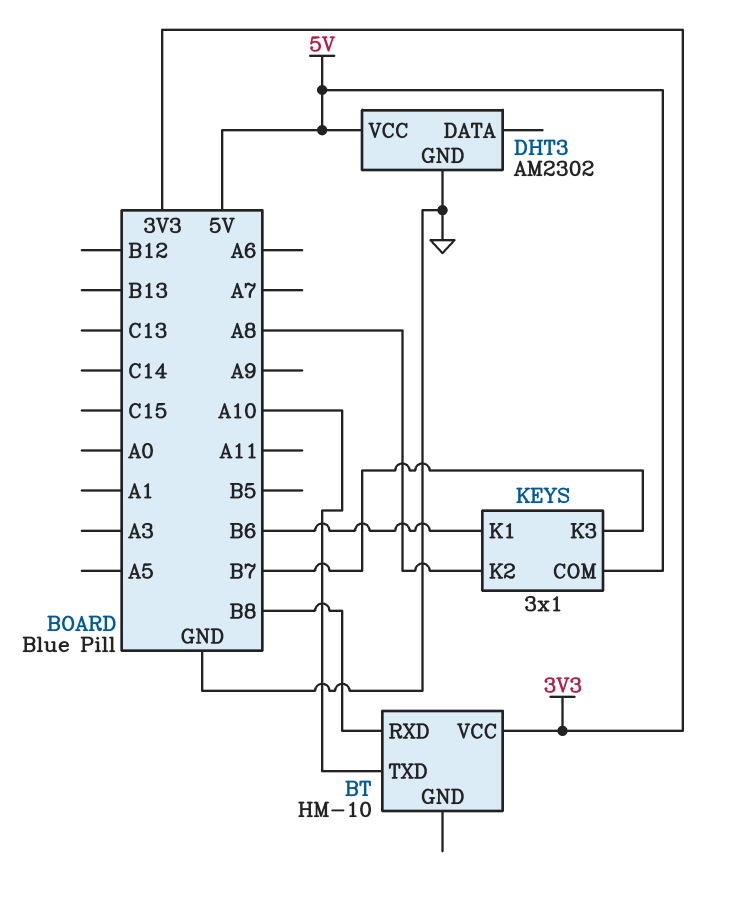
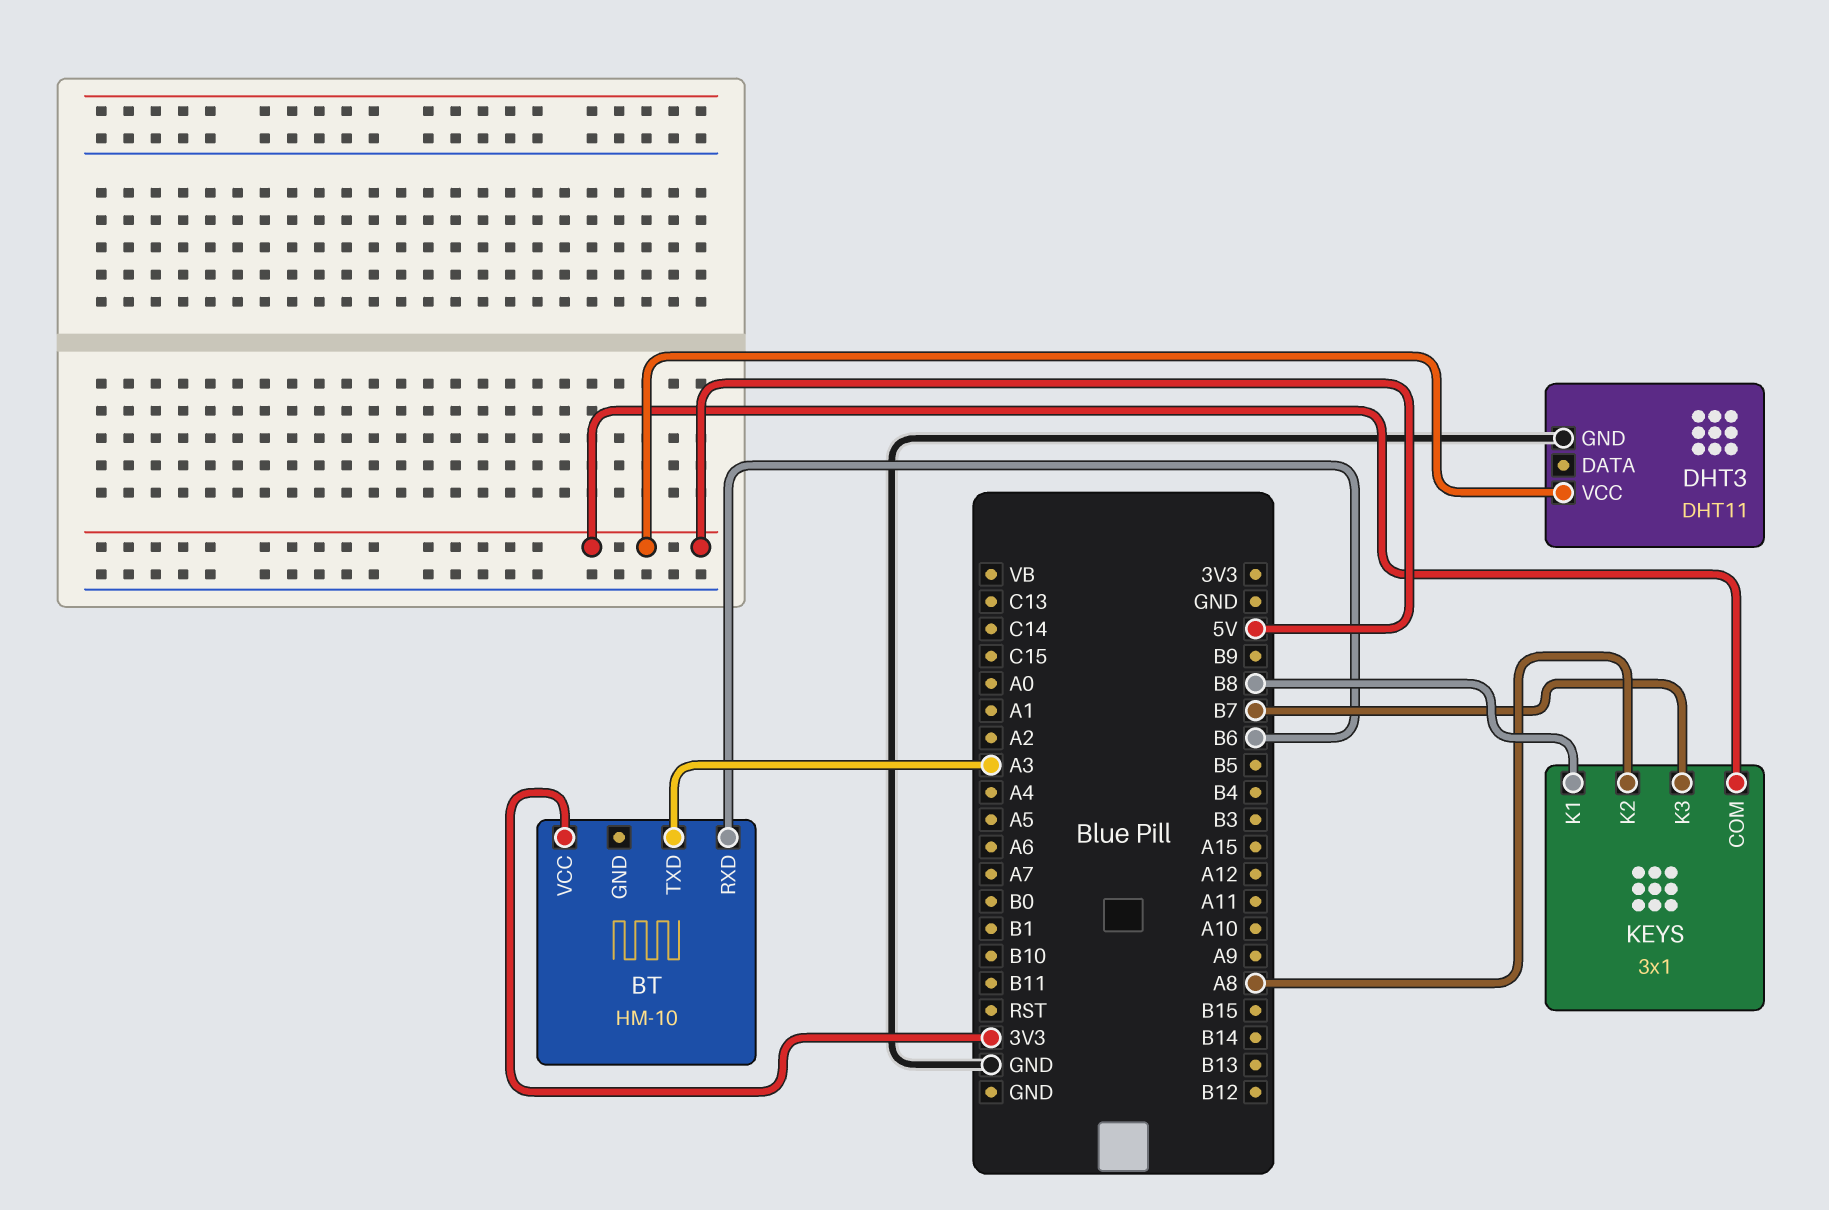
BT pin RXD: B8 -> B6
BT pin TXD: A10 -> A3
DHT3: AM2302 -> DHT11
KEYS pin K1: B6 -> B8

